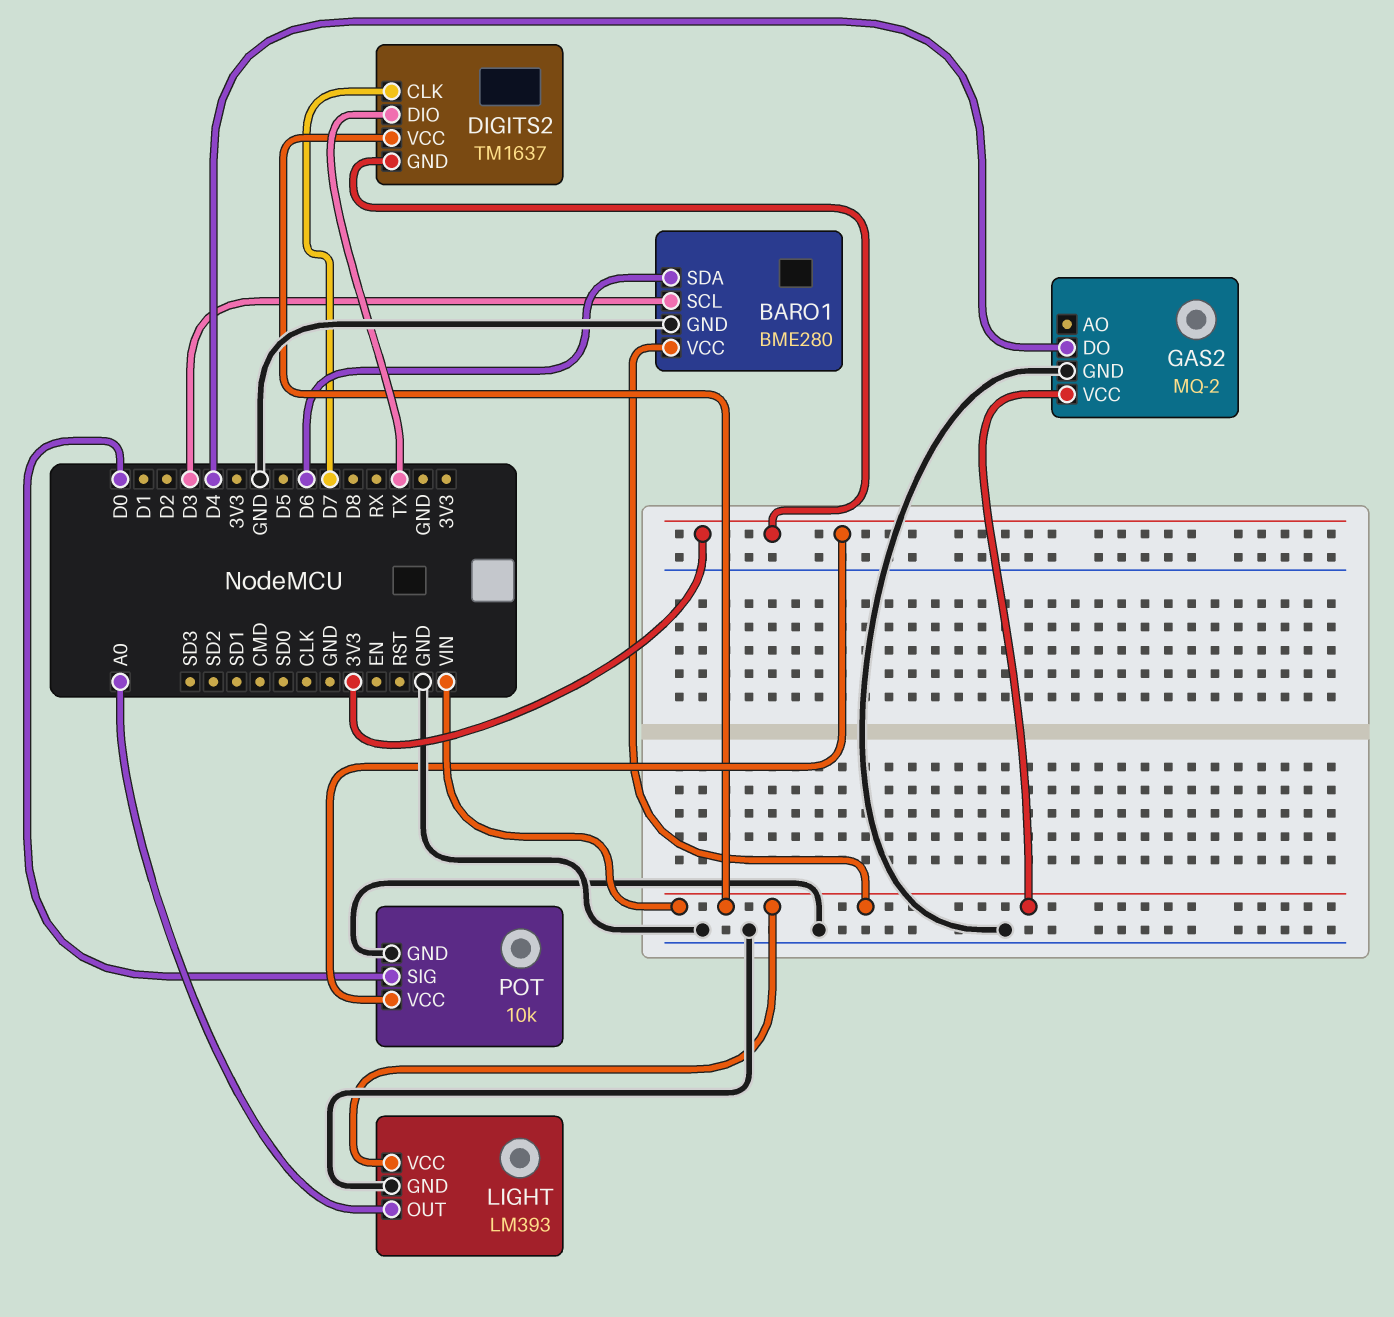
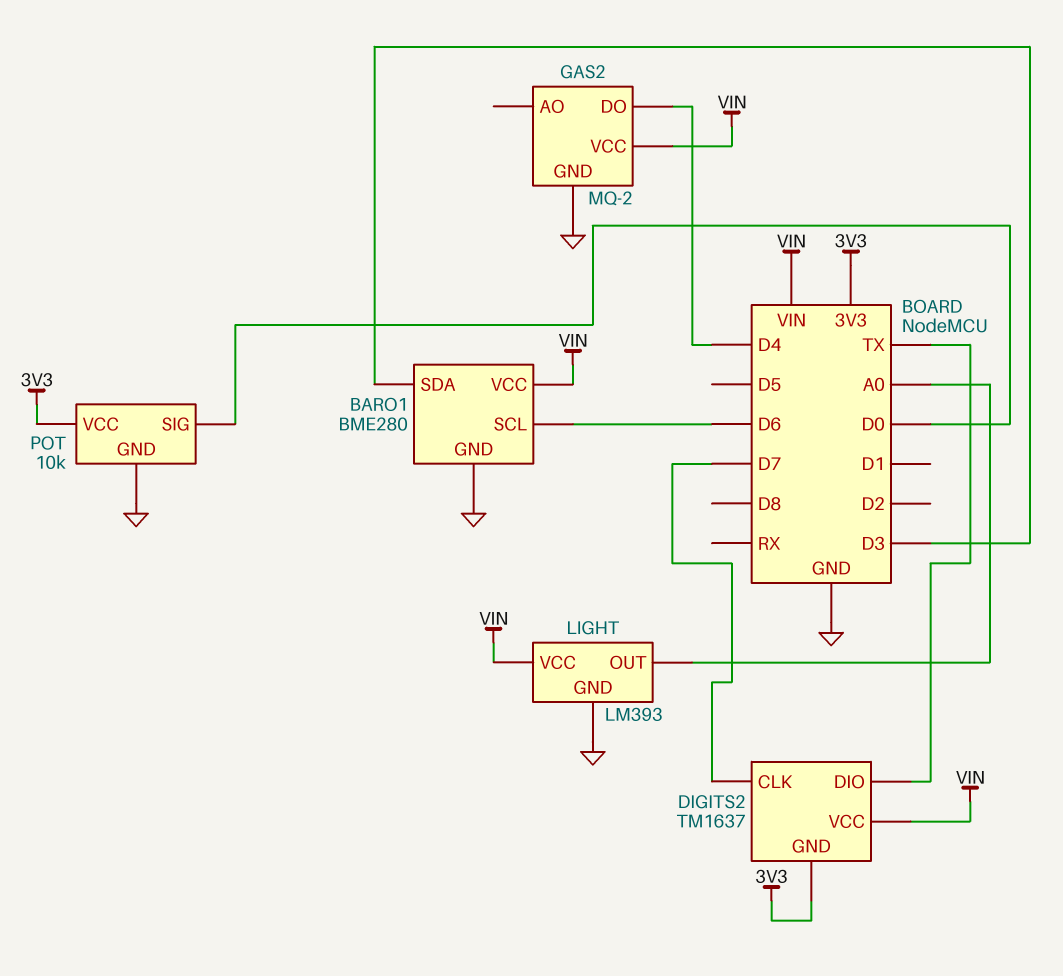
BARO1 pin SCL: D3 -> D6
BARO1 pin SDA: D6 -> D3

